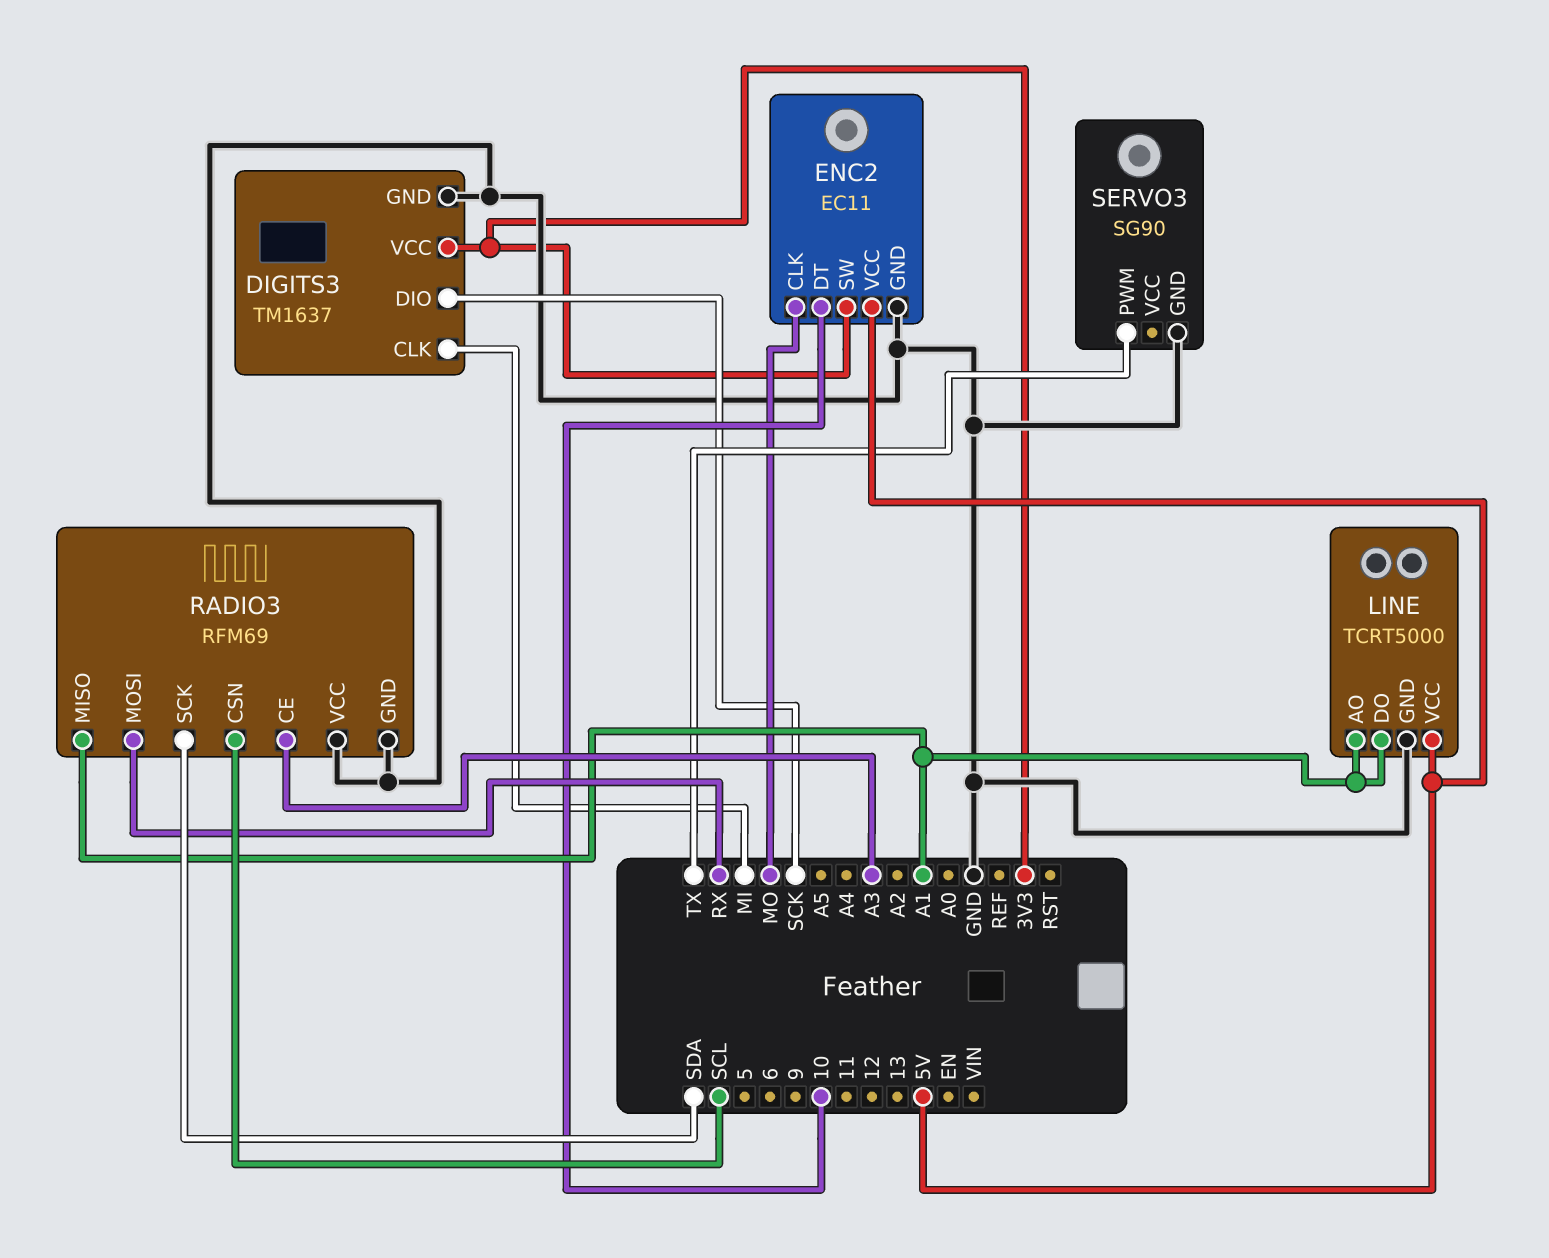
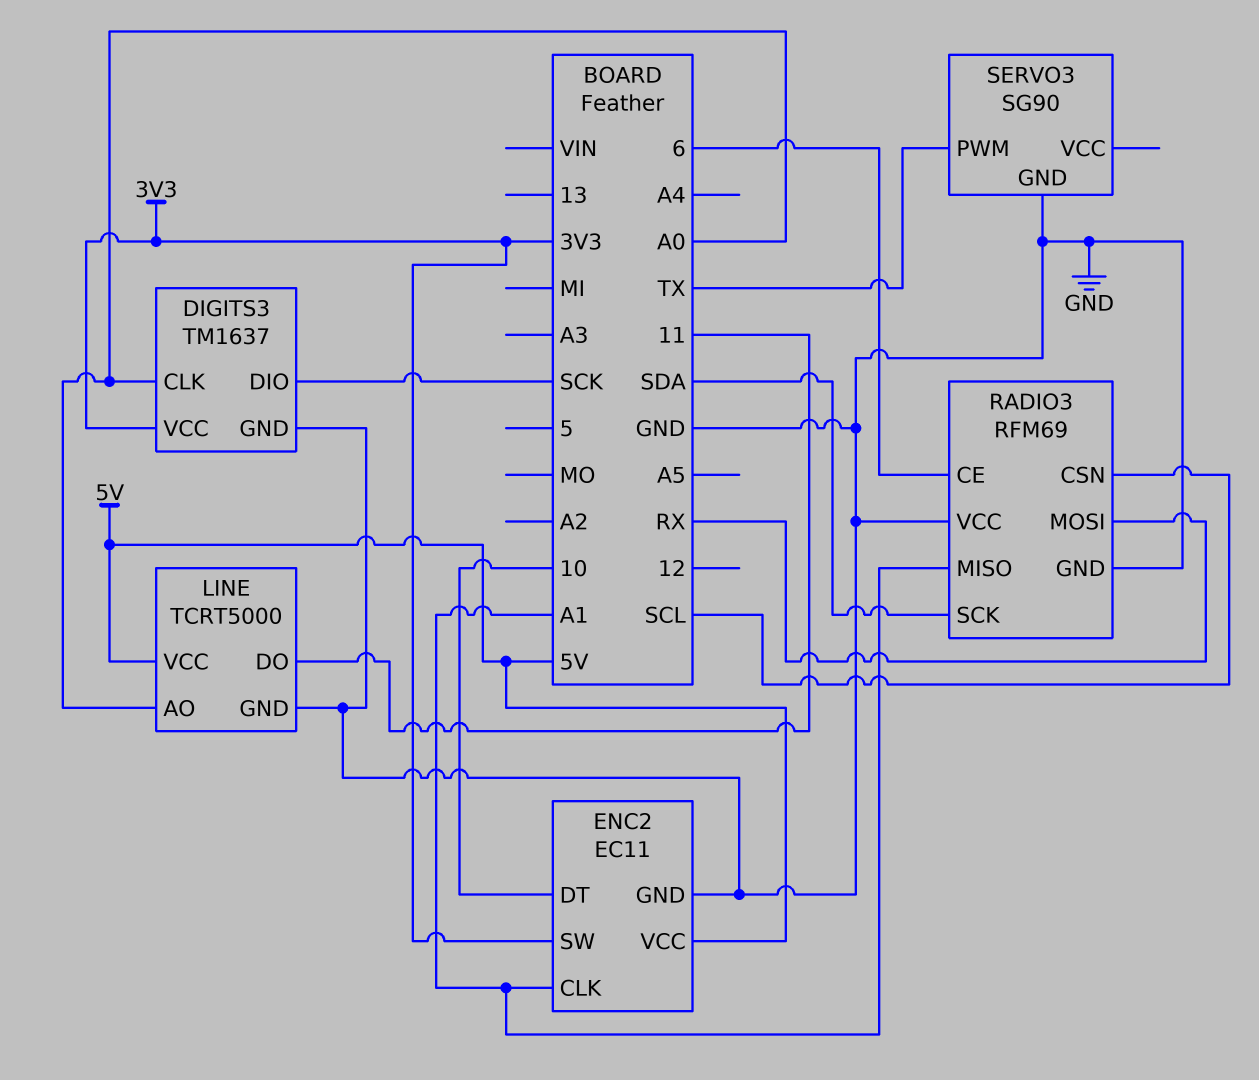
DIGITS3 pin CLK: MI -> A0
ENC2 pin CLK: MO -> A1
LINE pin AO: A1 -> A0
LINE pin DO: A1 -> 11
RADIO3 pin CE: A3 -> 6

